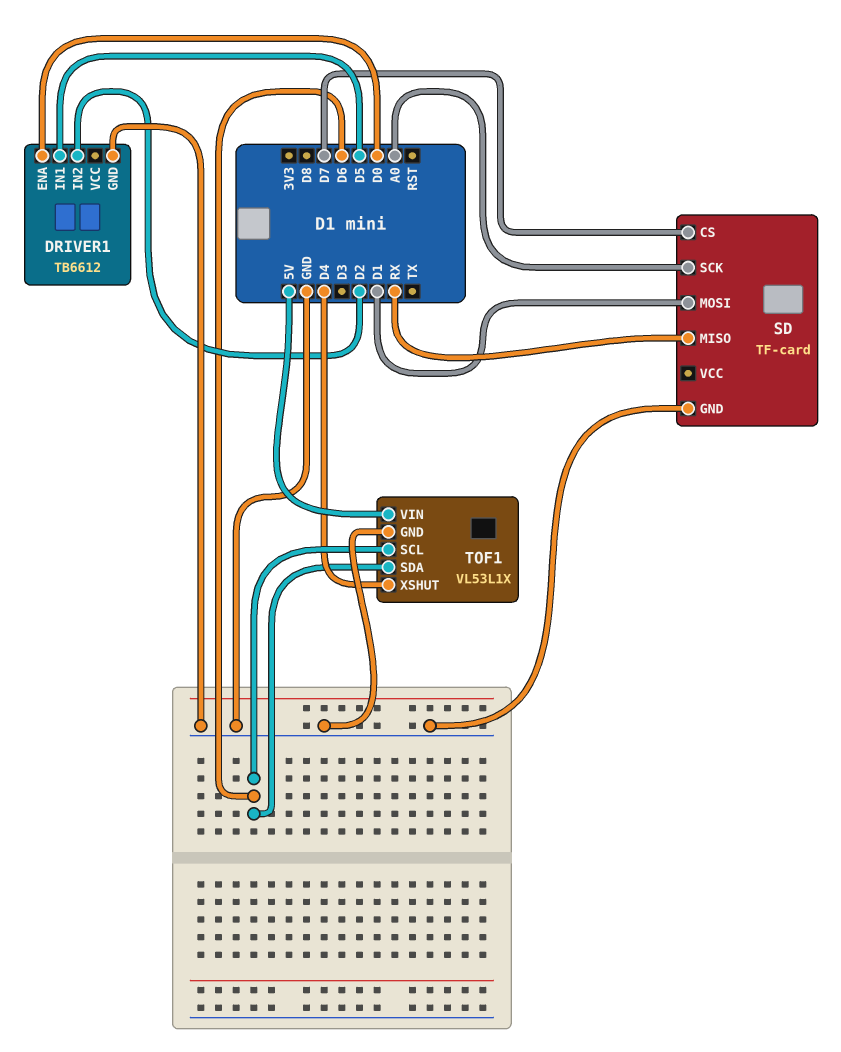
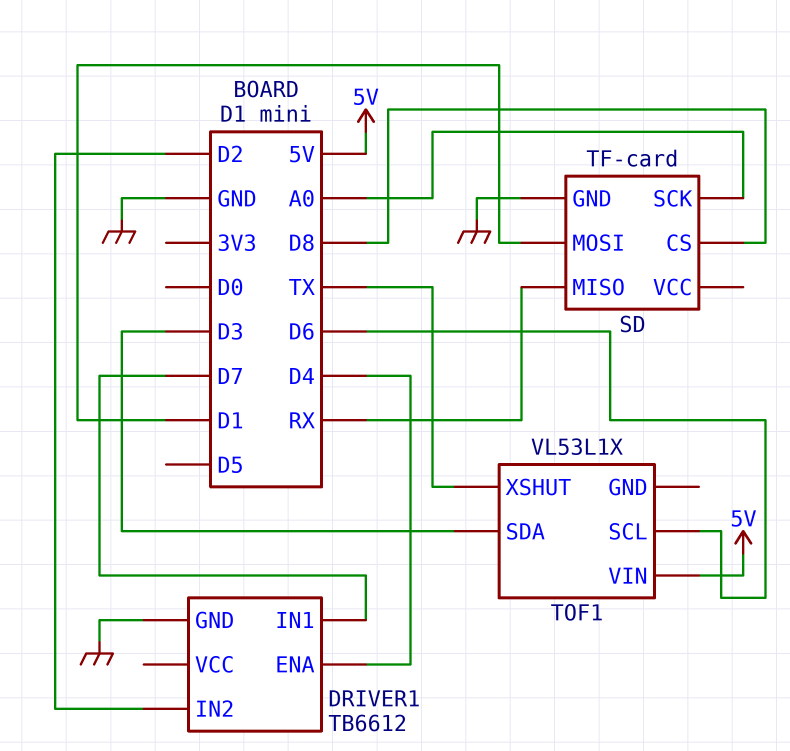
DRIVER1 pin ENA: D0 -> D4
DRIVER1 pin IN1: D5 -> D7
SD pin CS: D7 -> D8
TOF1 pin GND: GND -> none
TOF1 pin SDA: D6 -> D3
TOF1 pin XSHUT: D4 -> TX

